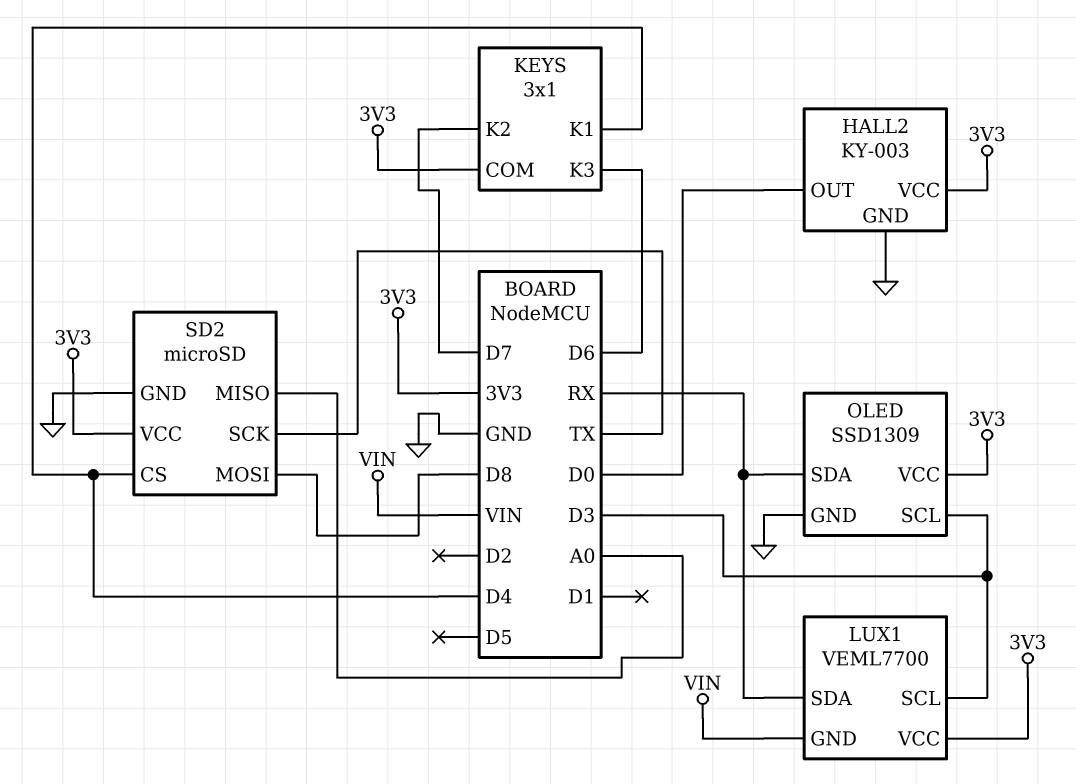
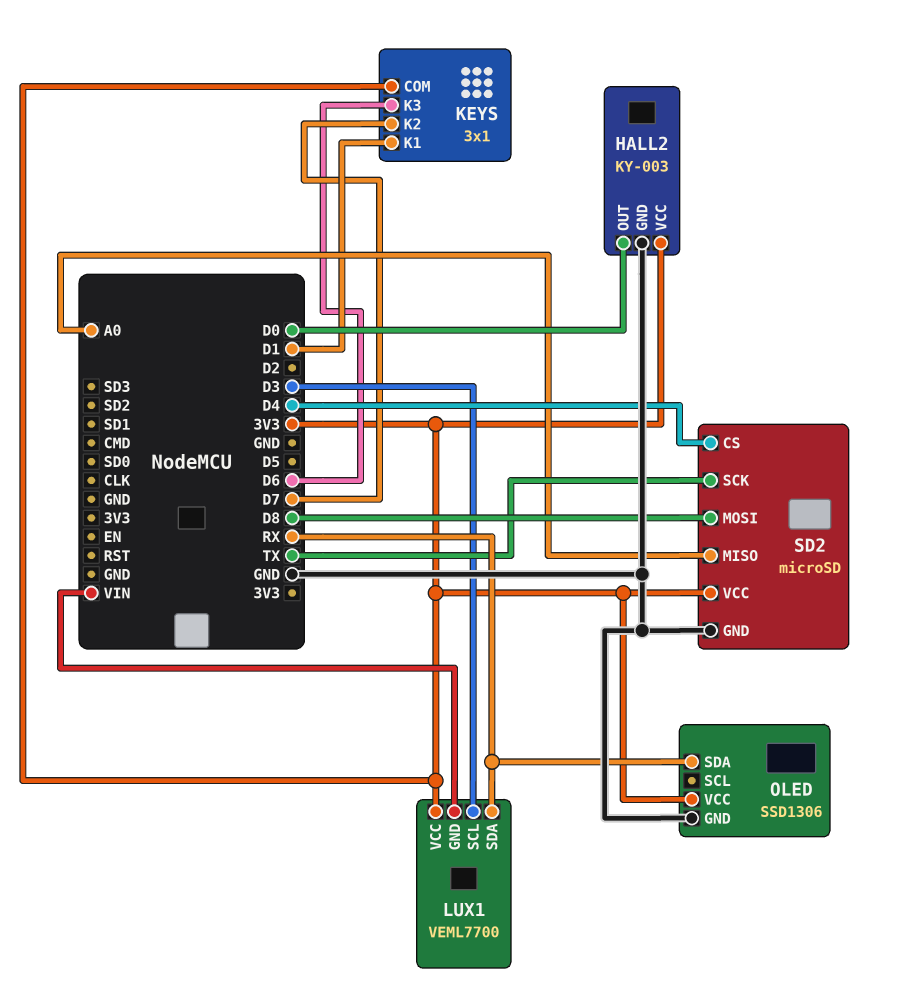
KEYS pin K1: D4 -> D1
OLED: SSD1309 -> SSD1306
OLED pin SCL: D3 -> none

